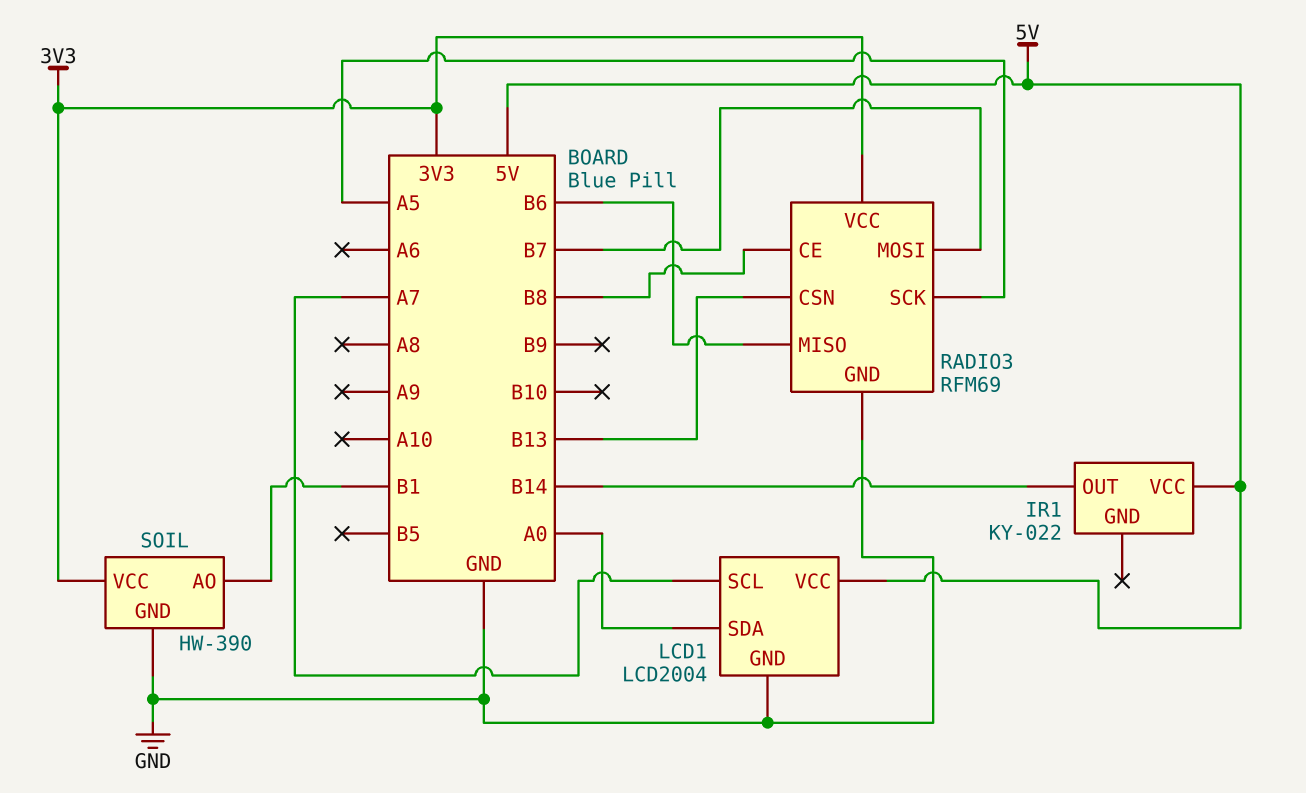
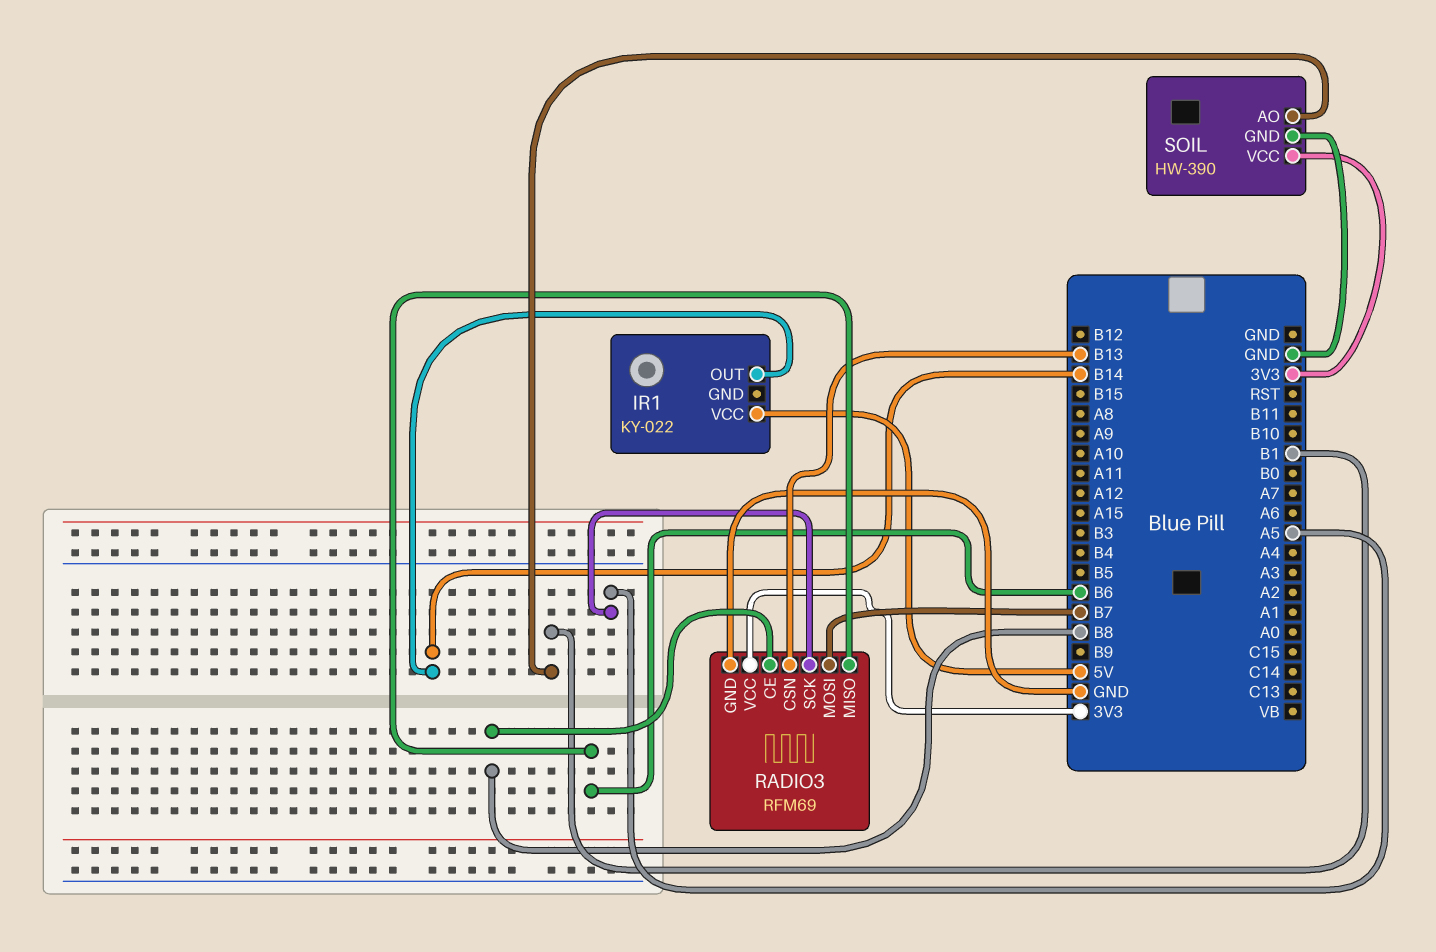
LCD1: LCD2004 -> none
LCD1 pin GND: GND -> none
LCD1 pin SCL: A7 -> none
LCD1 pin SDA: A0 -> none
LCD1 pin VCC: 5V -> none

